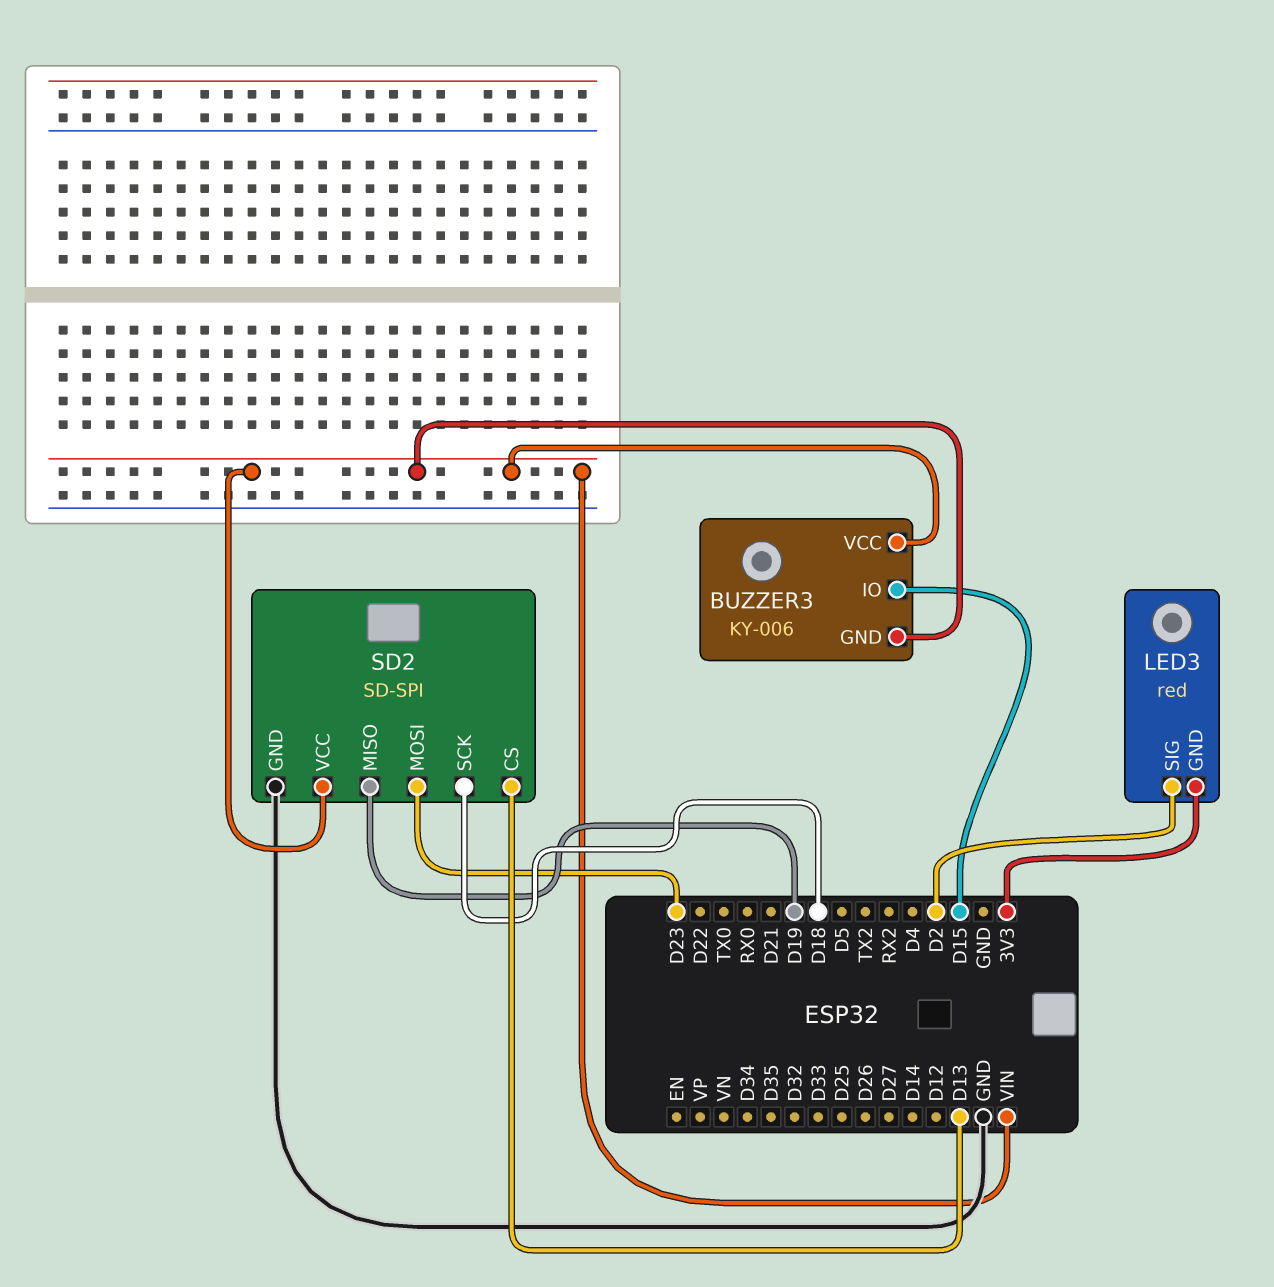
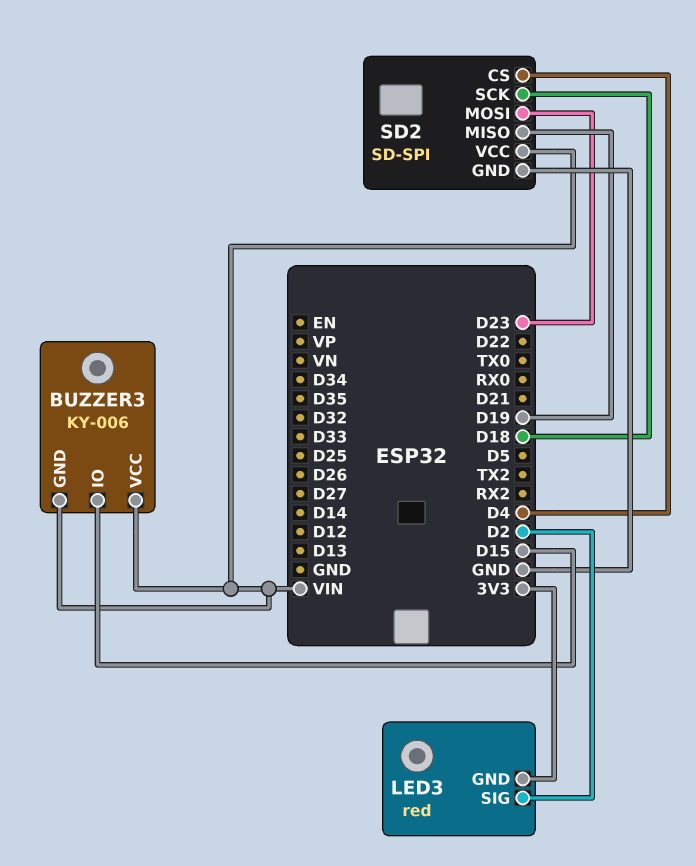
SD2 pin CS: D13 -> D4

